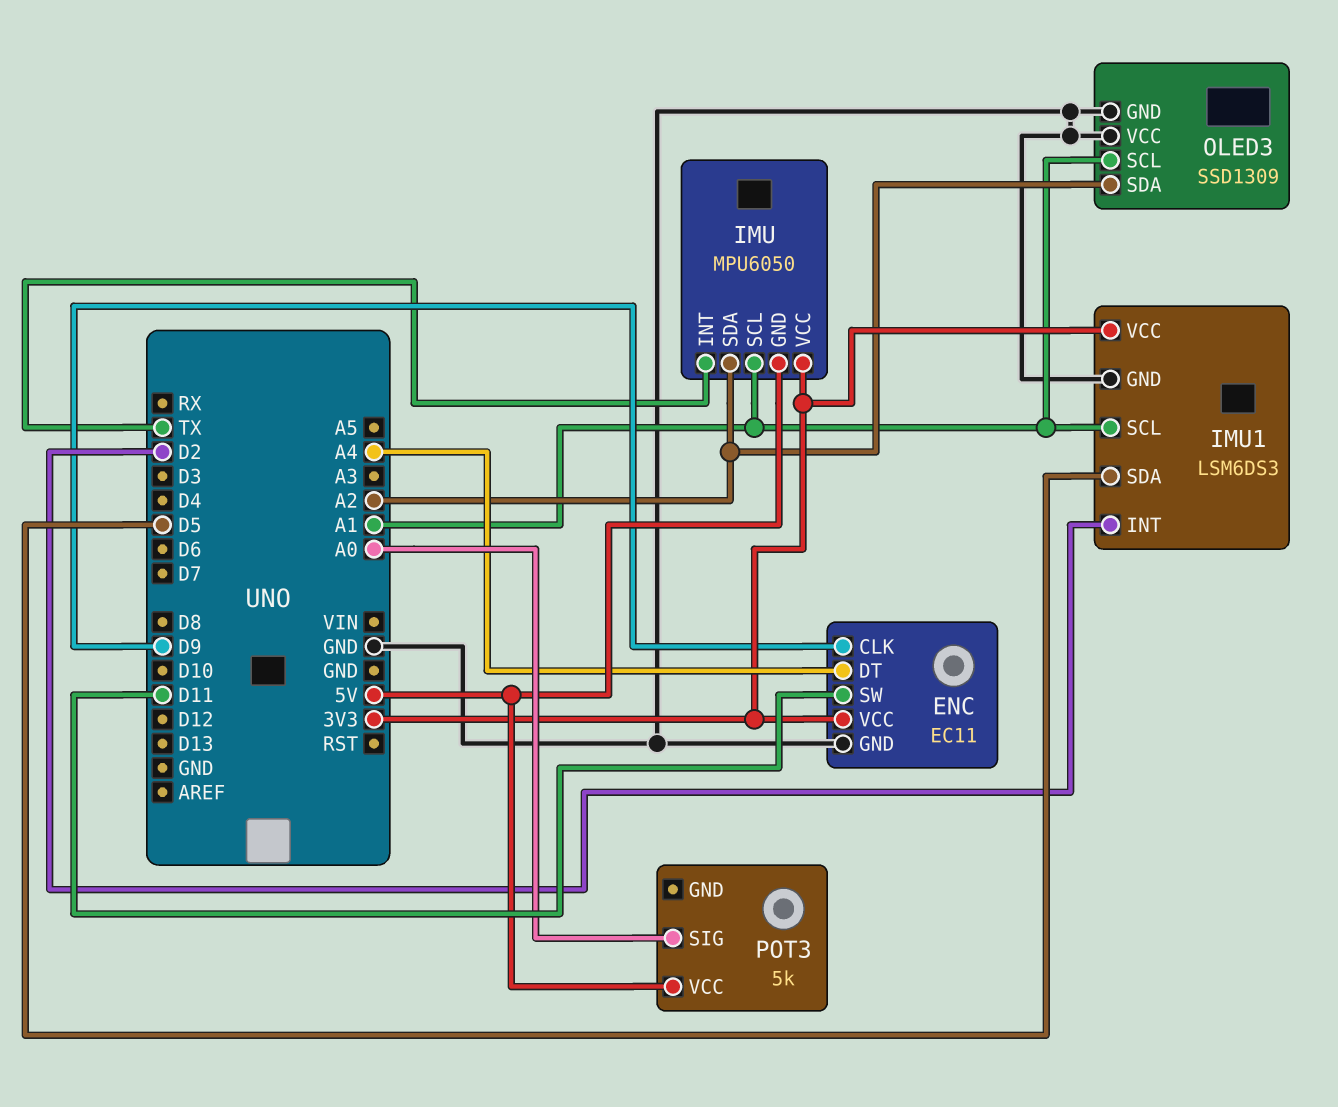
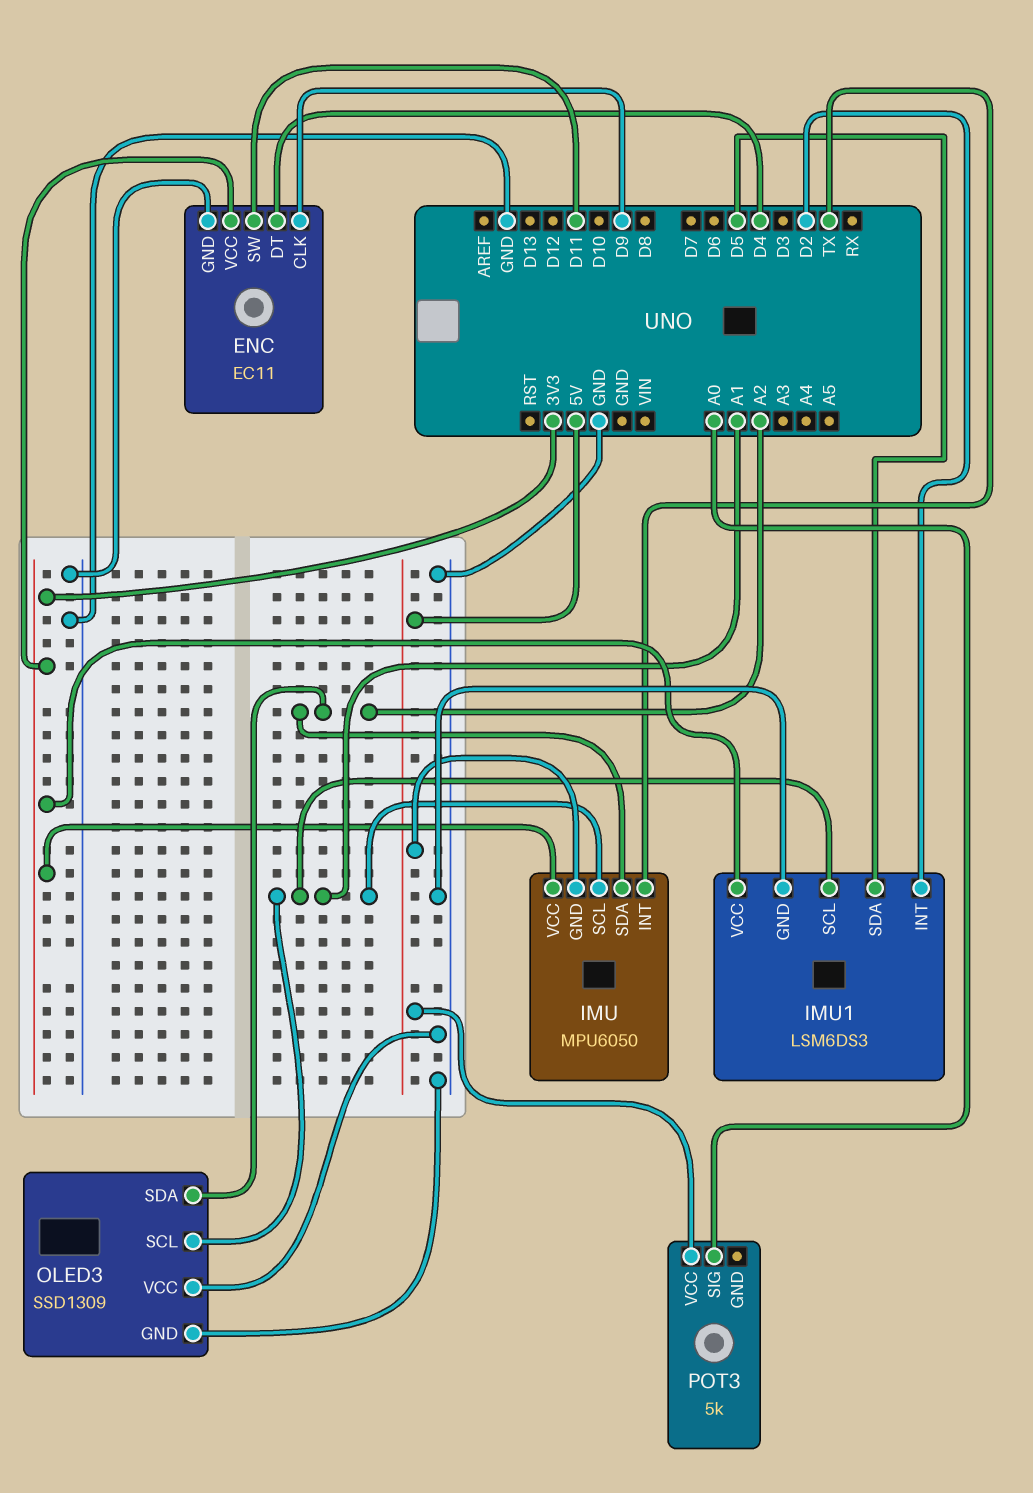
ENC pin DT: A4 -> D4

